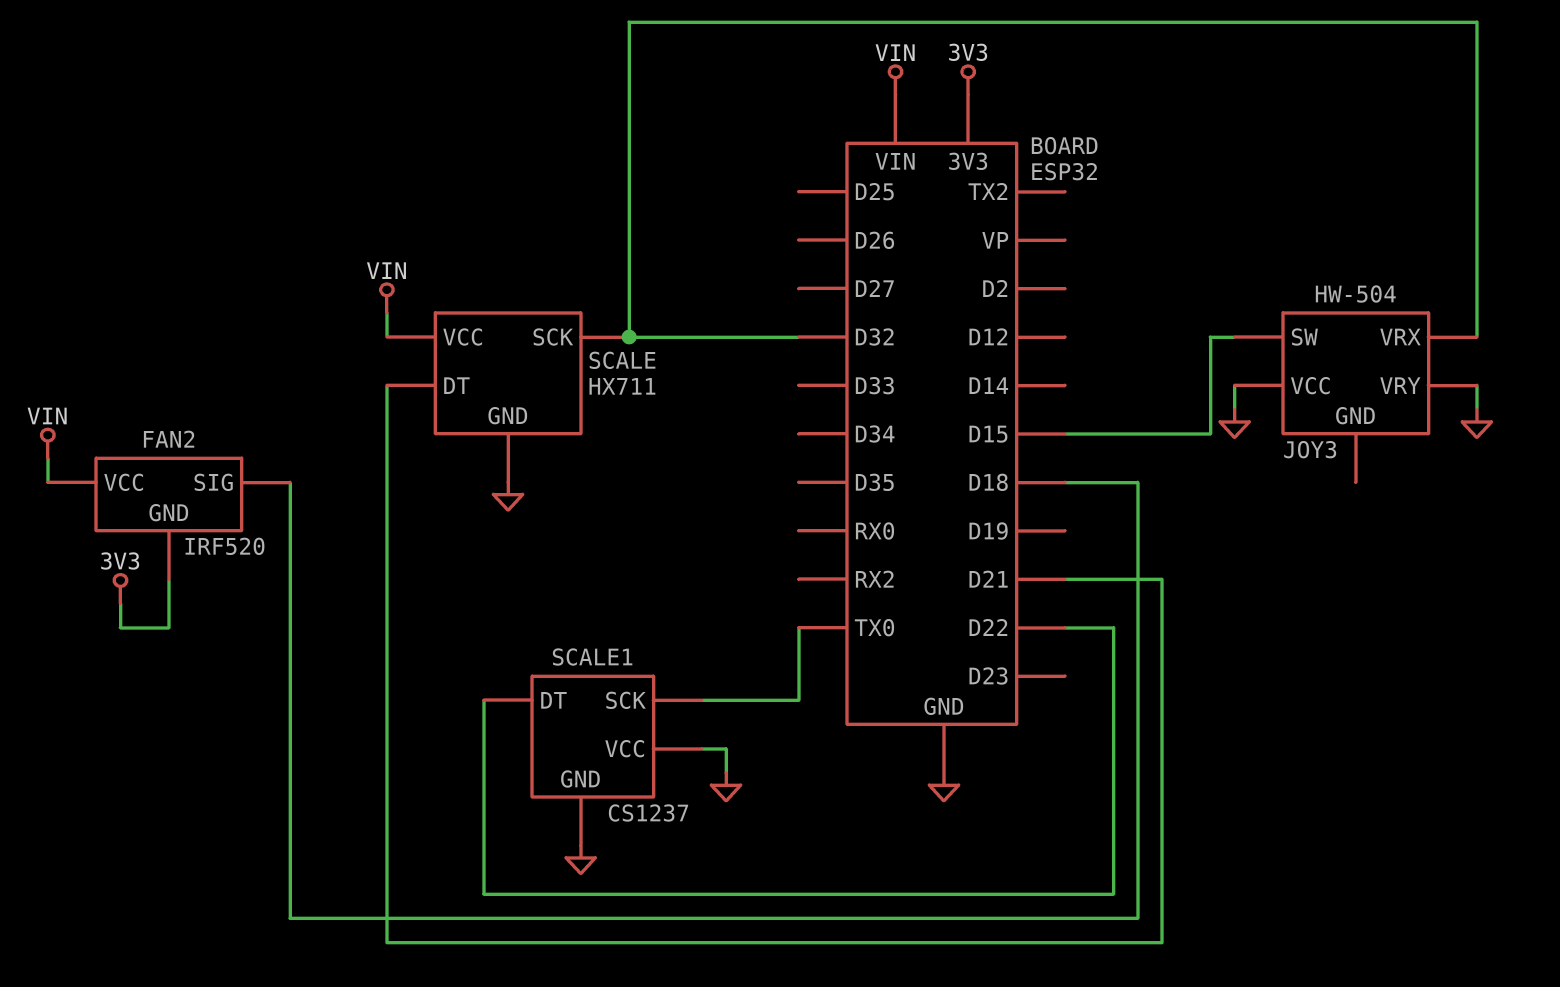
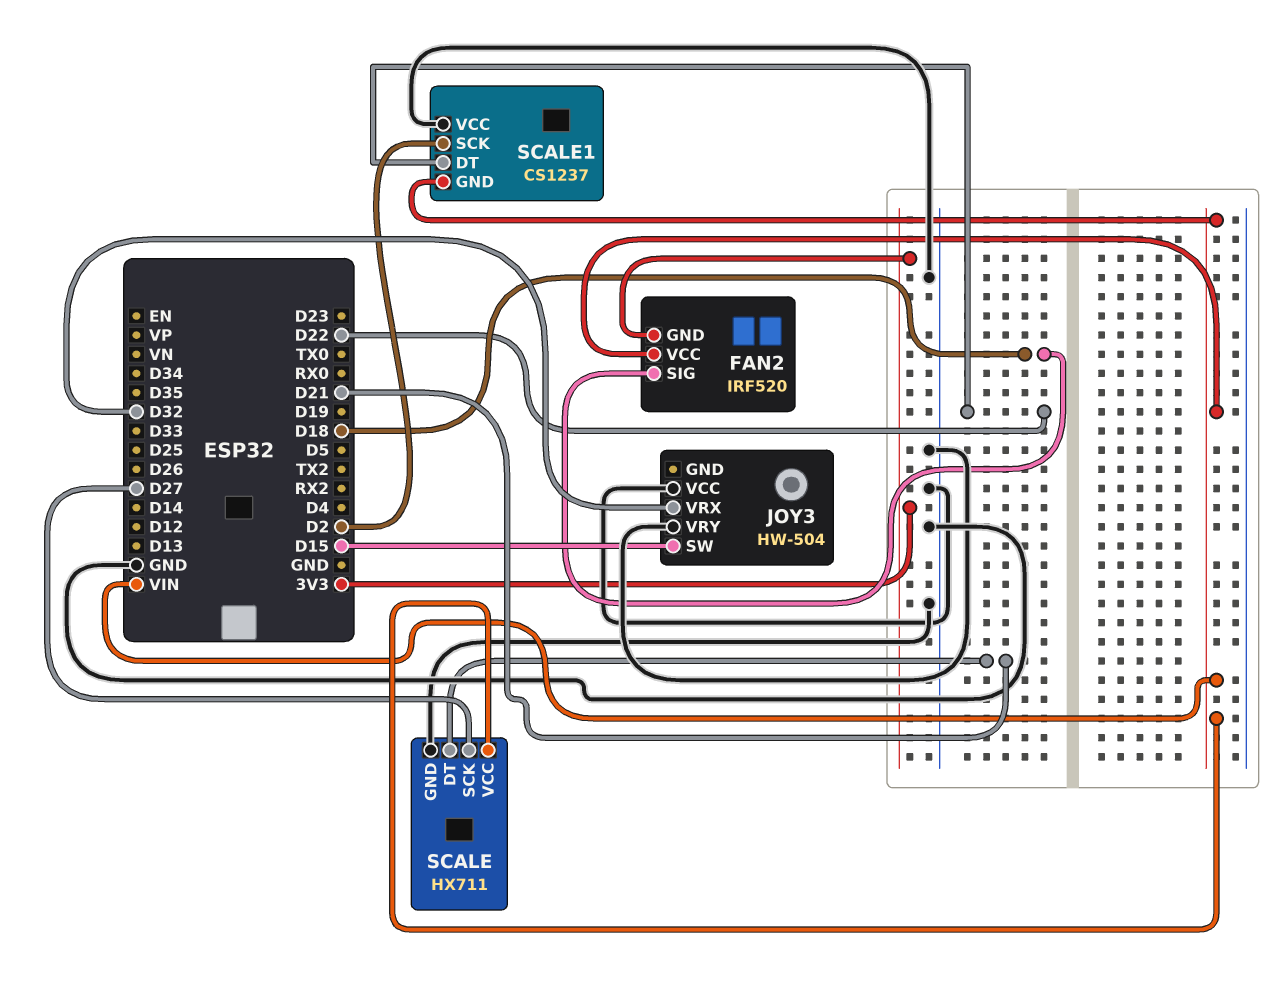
SCALE pin SCK: D32 -> D27
SCALE1 pin GND: GND -> VIN
SCALE1 pin SCK: TX0 -> D2

